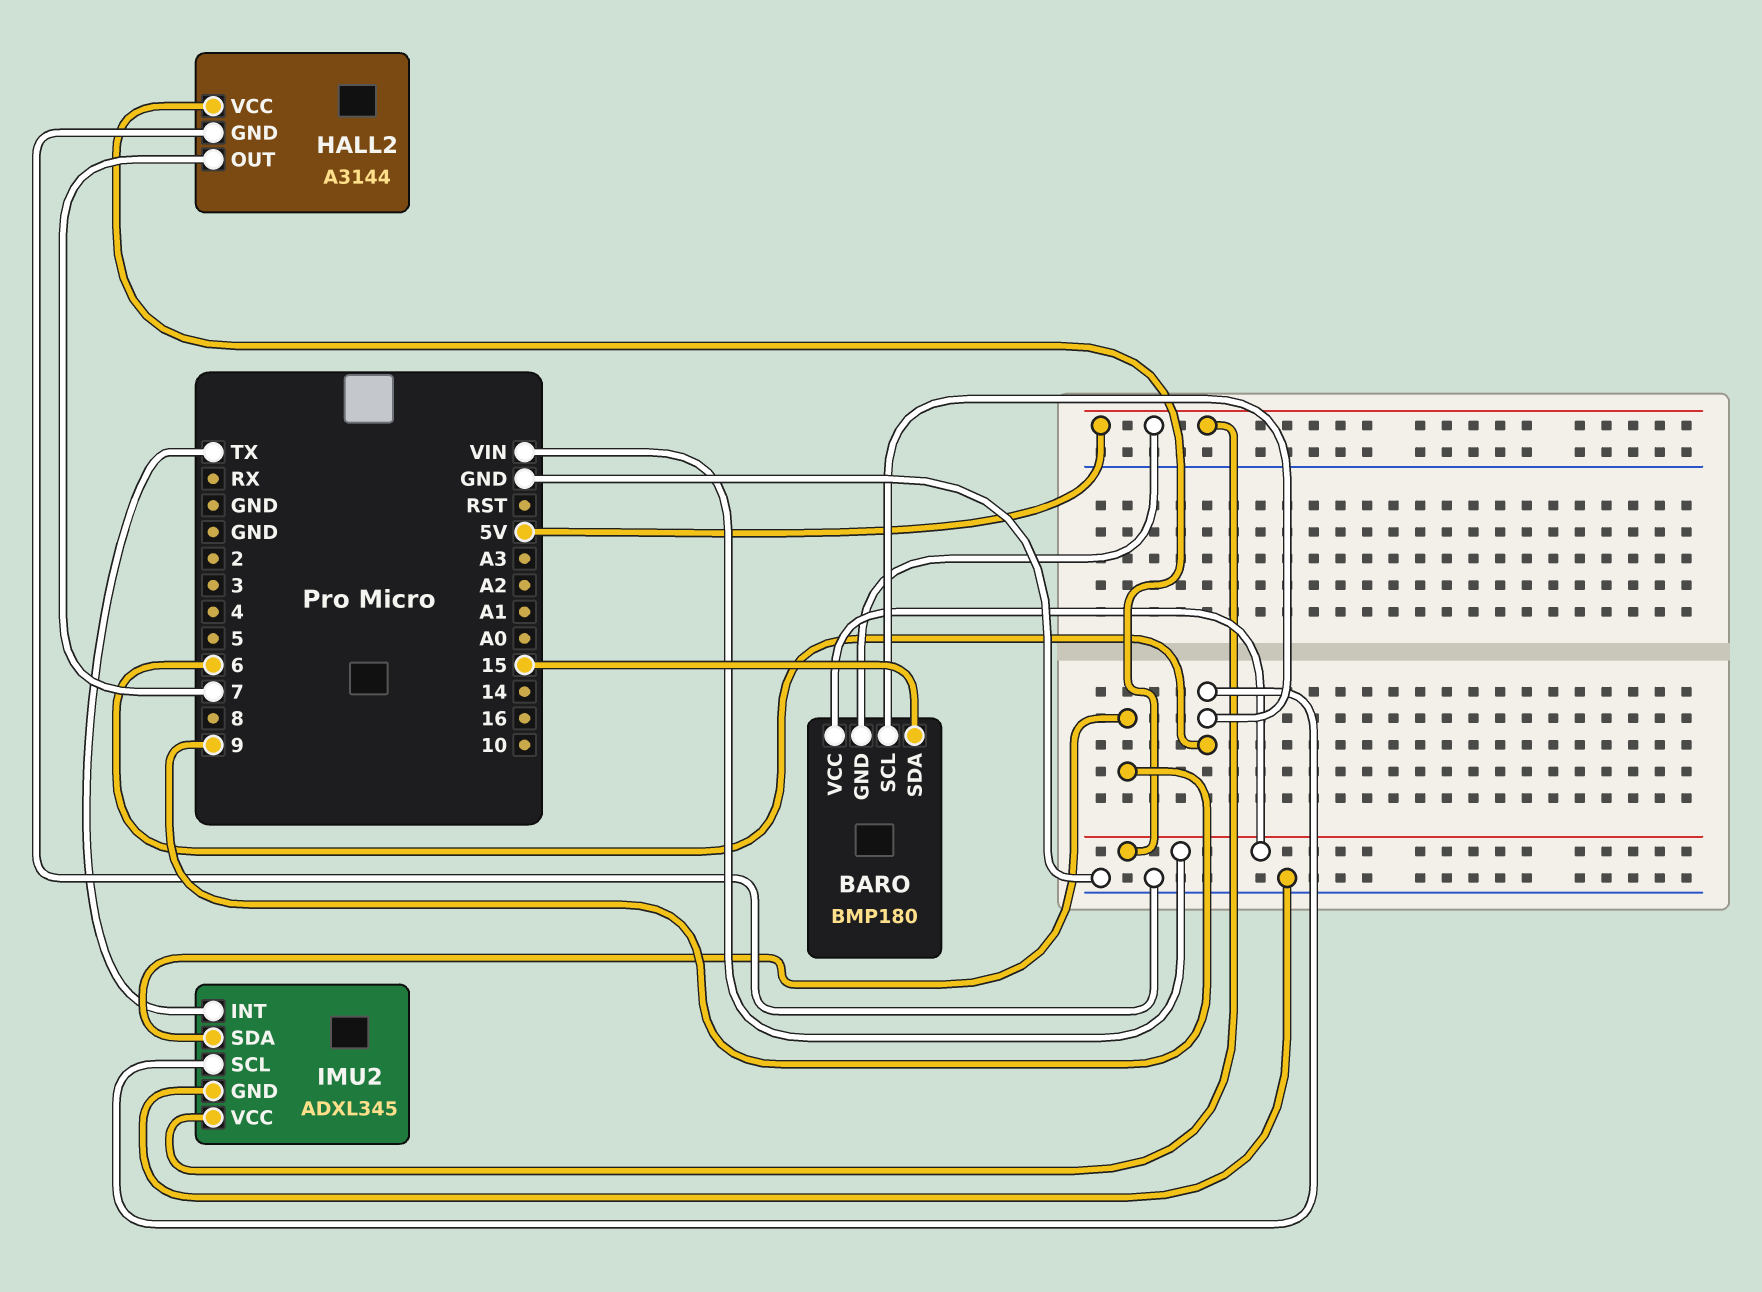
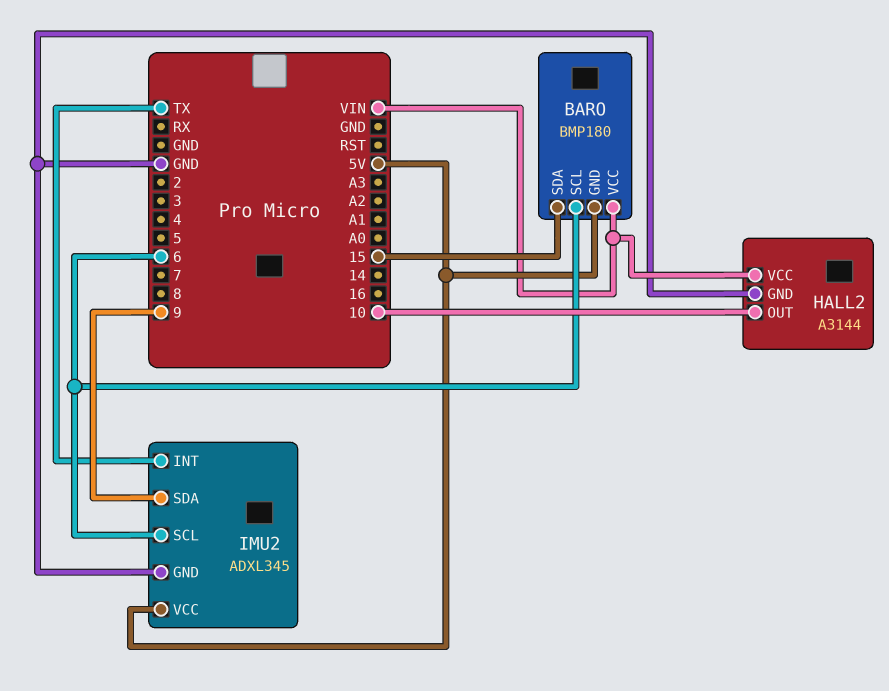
HALL2 pin OUT: 7 -> 10

